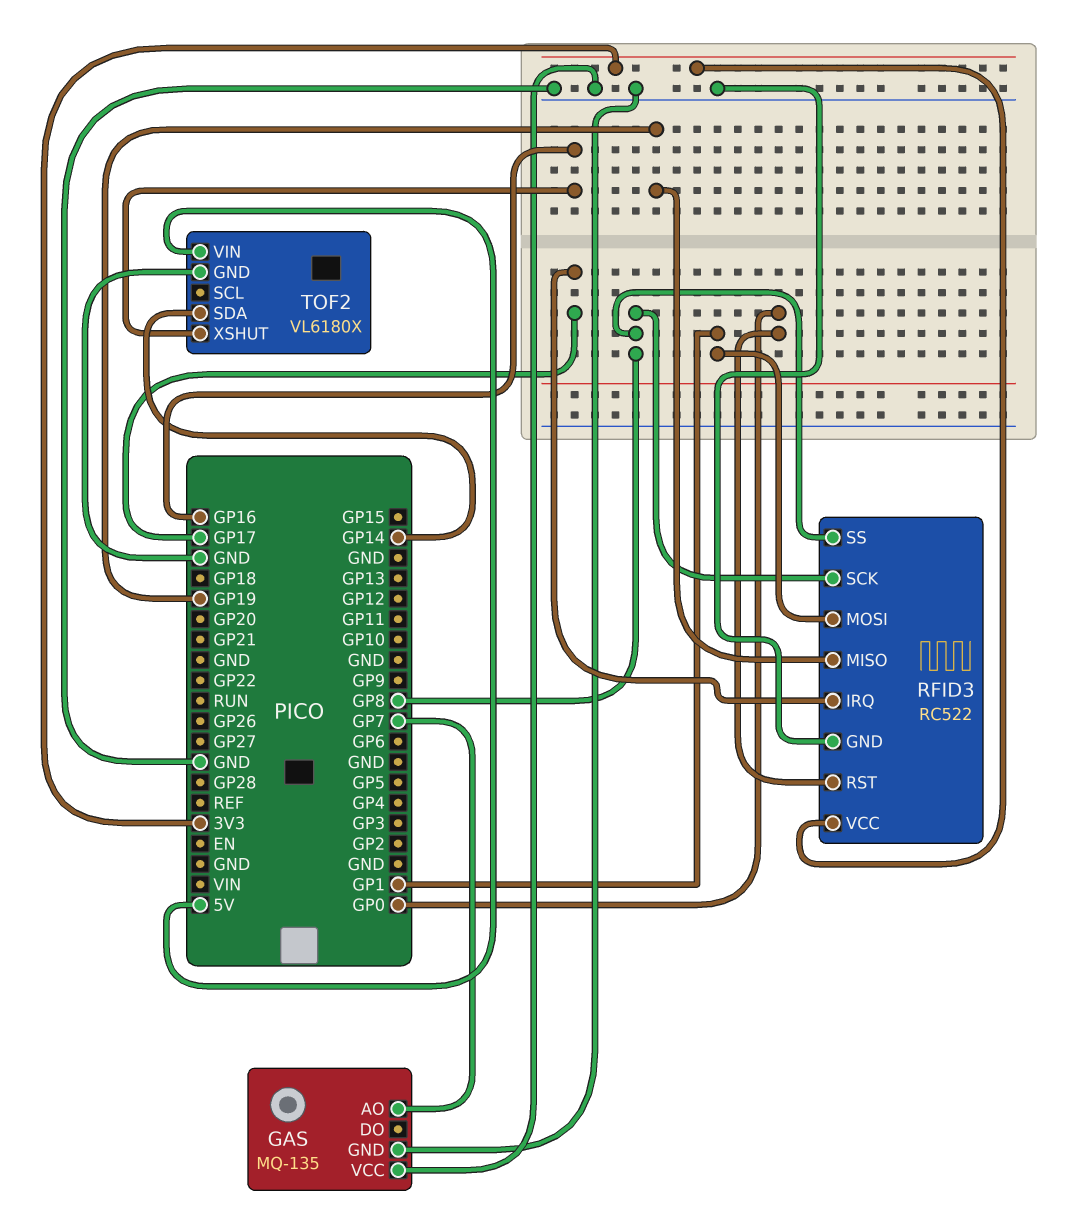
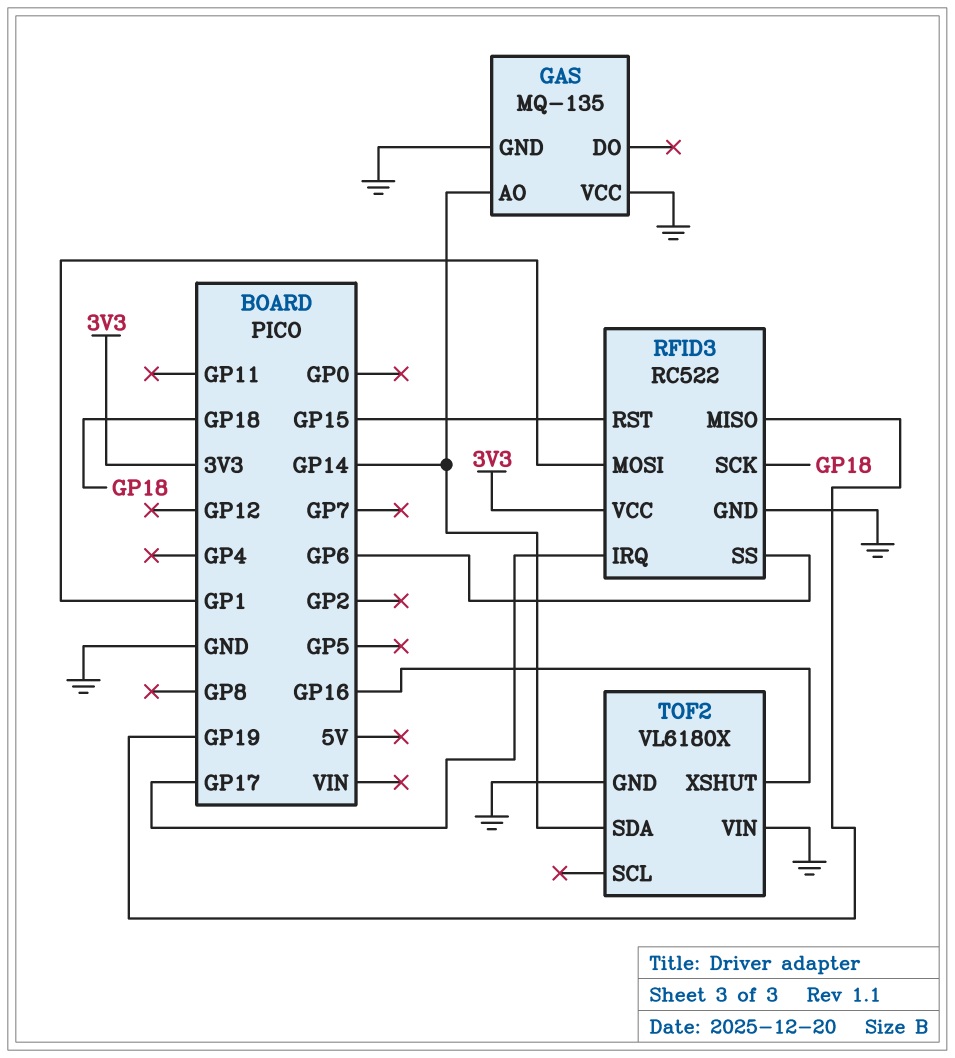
GAS pin AO: GP7 -> GP14
RFID3 pin RST: GP0 -> GP15
RFID3 pin SCK: GP8 -> GP18
RFID3 pin SS: GP8 -> GP6
TOF2 pin VIN: 5V -> GND

